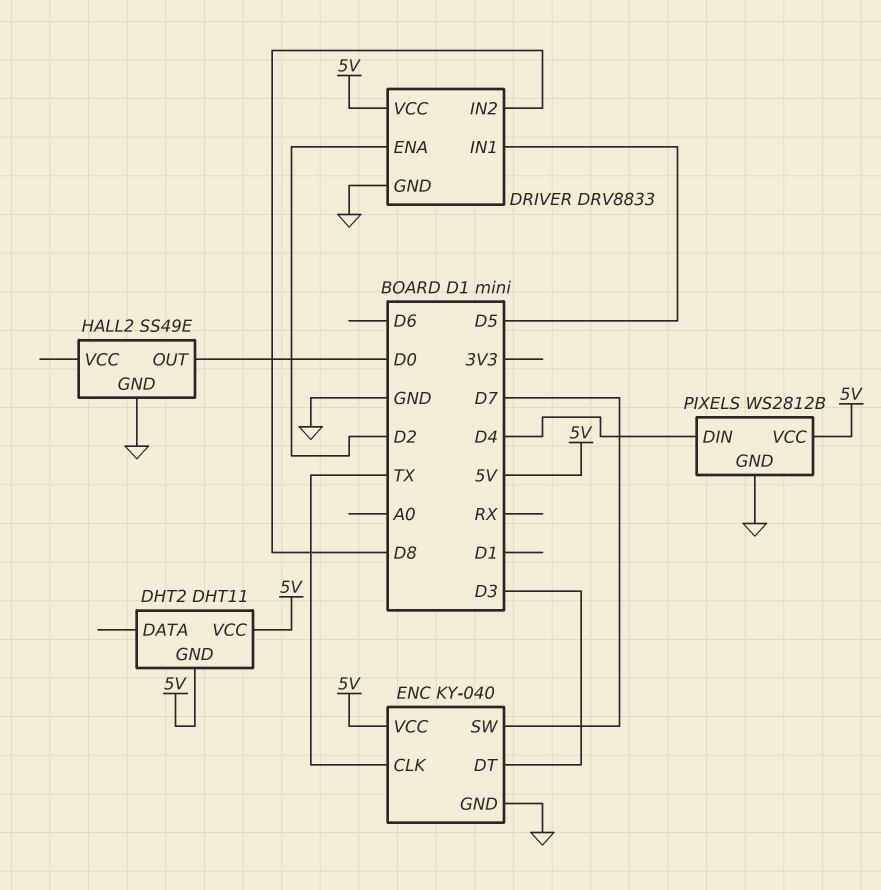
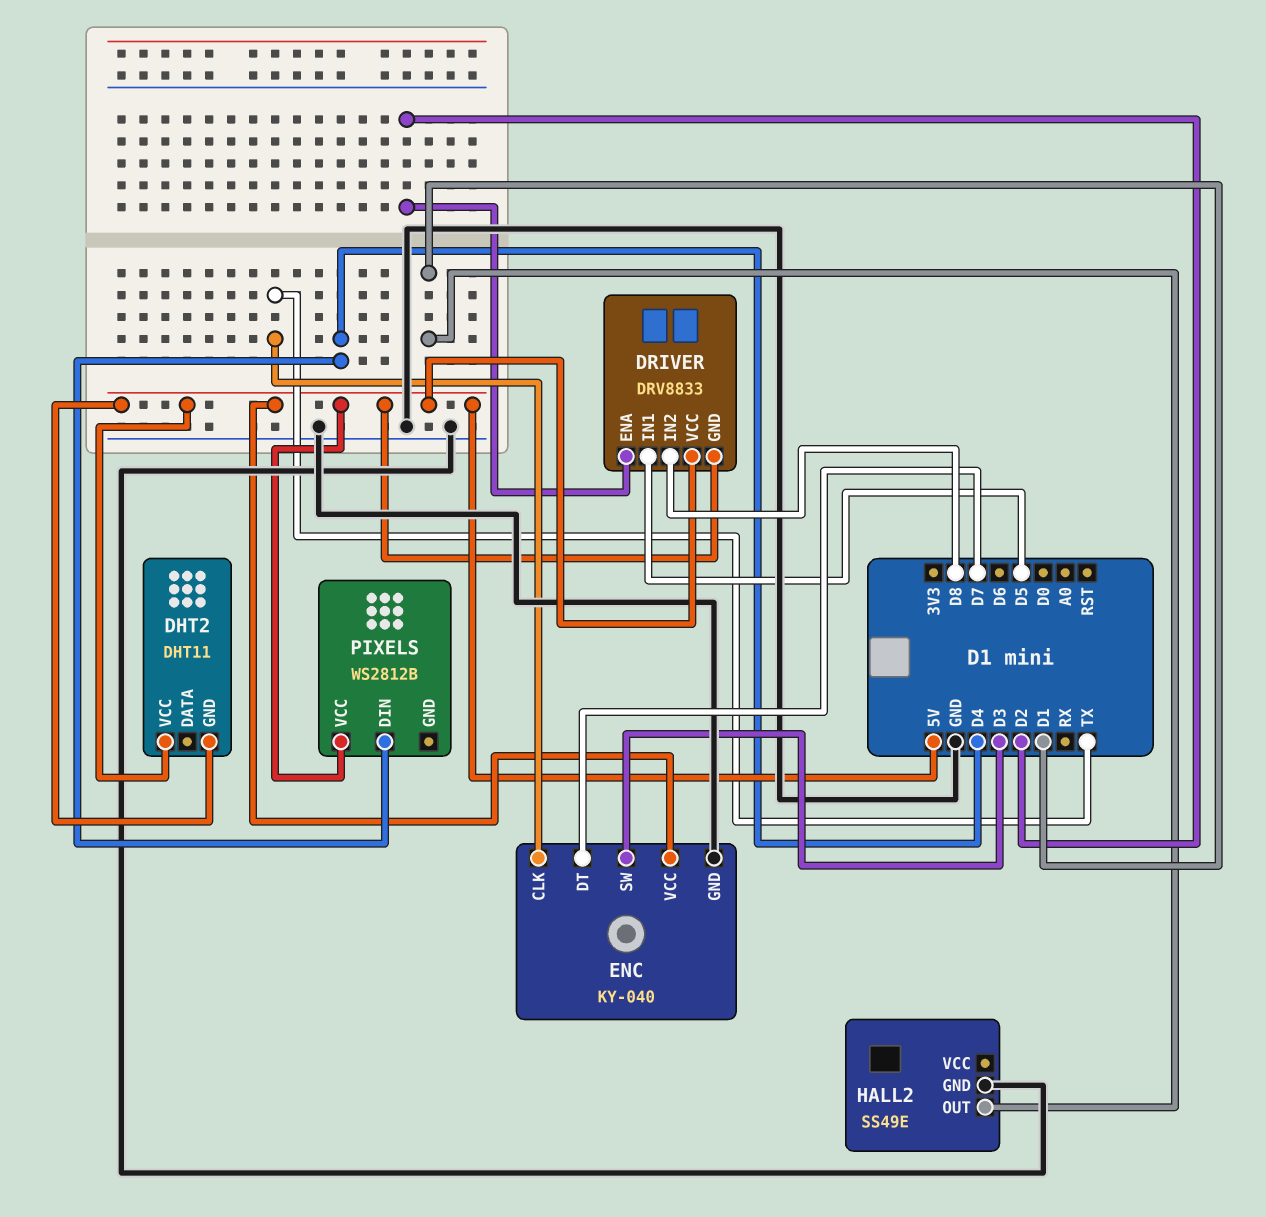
DRIVER pin GND: GND -> 5V
ENC pin DT: D3 -> D7
ENC pin SW: D7 -> D3
HALL2 pin OUT: D0 -> D1
PIXELS pin GND: GND -> none

